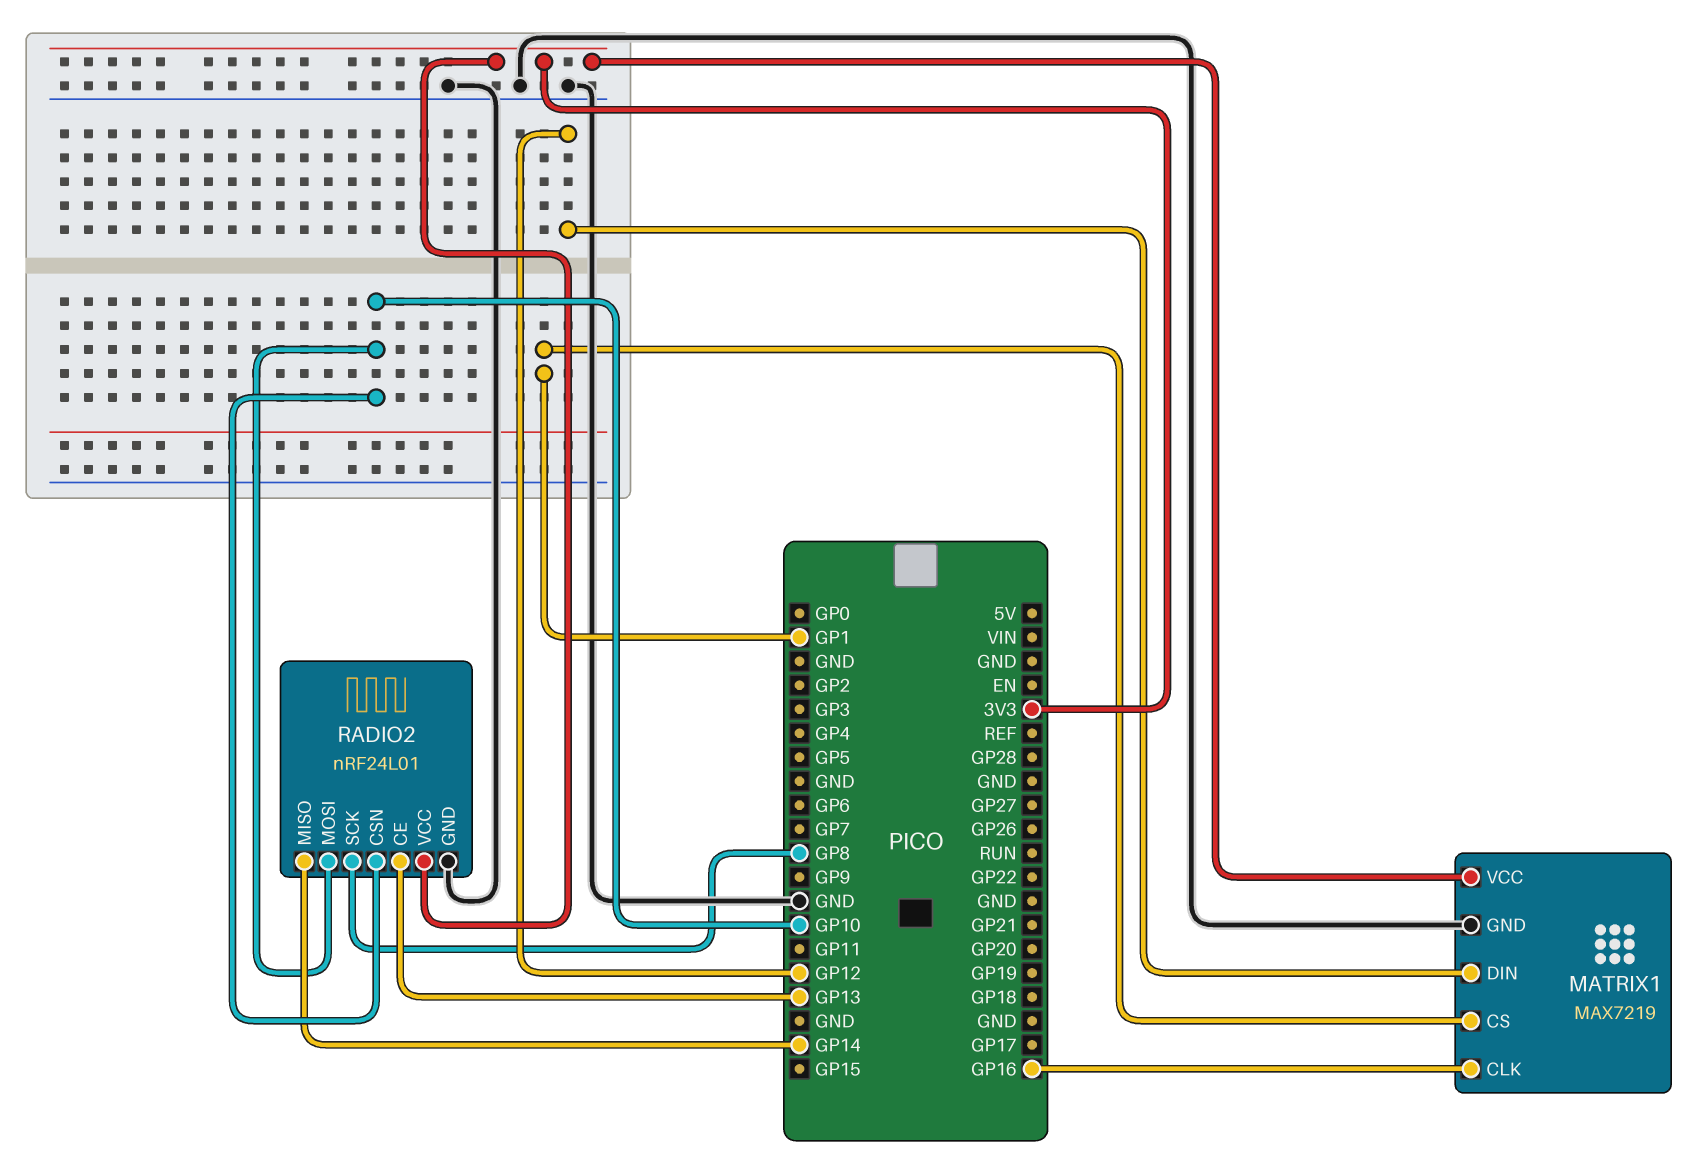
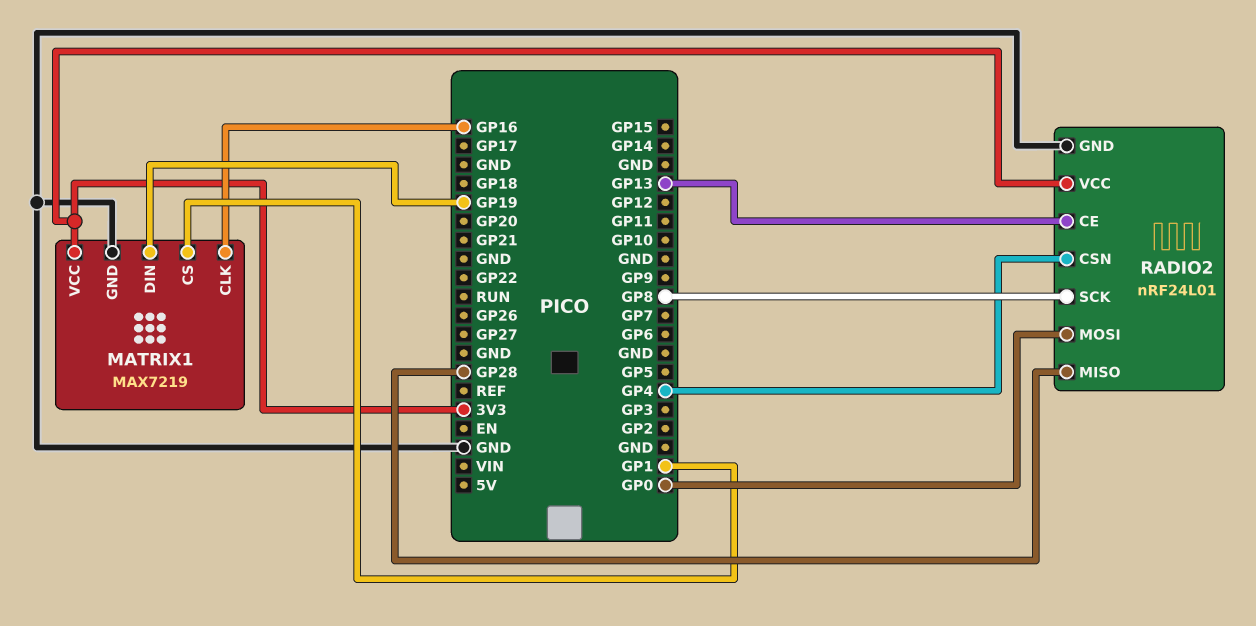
MATRIX1 pin DIN: GP12 -> GP19
RADIO2 pin CSN: GP10 -> GP4
RADIO2 pin MISO: GP14 -> GP28
RADIO2 pin MOSI: GP10 -> GP0

